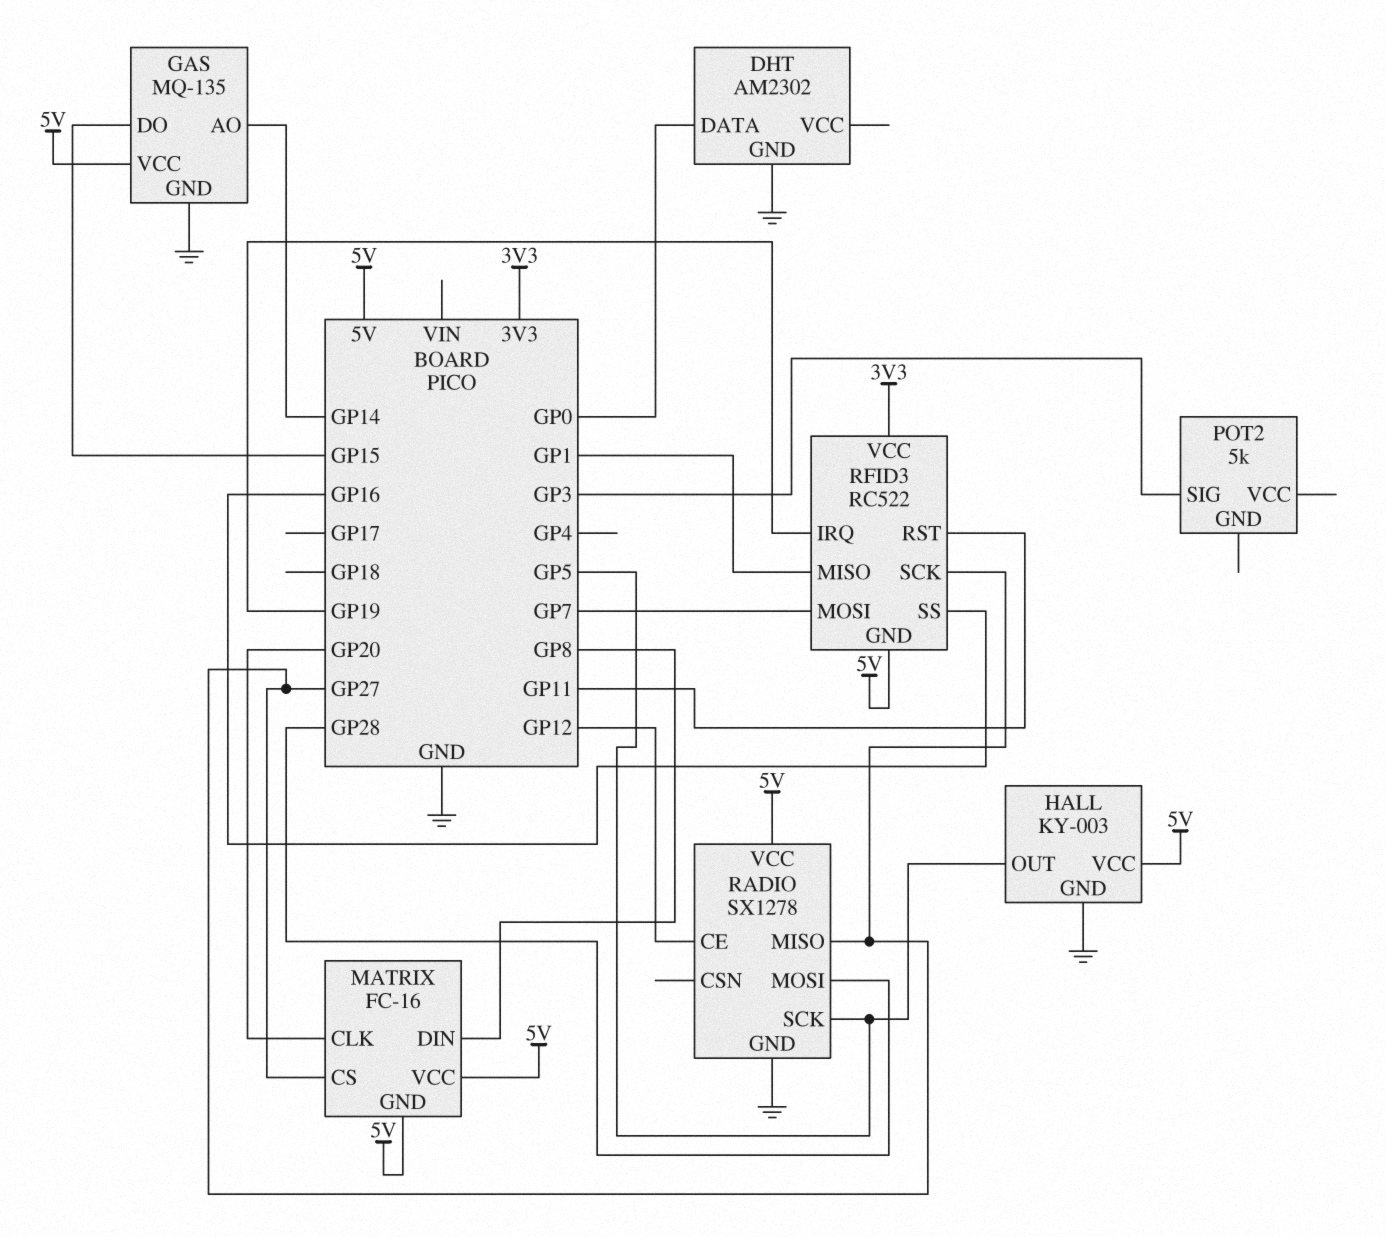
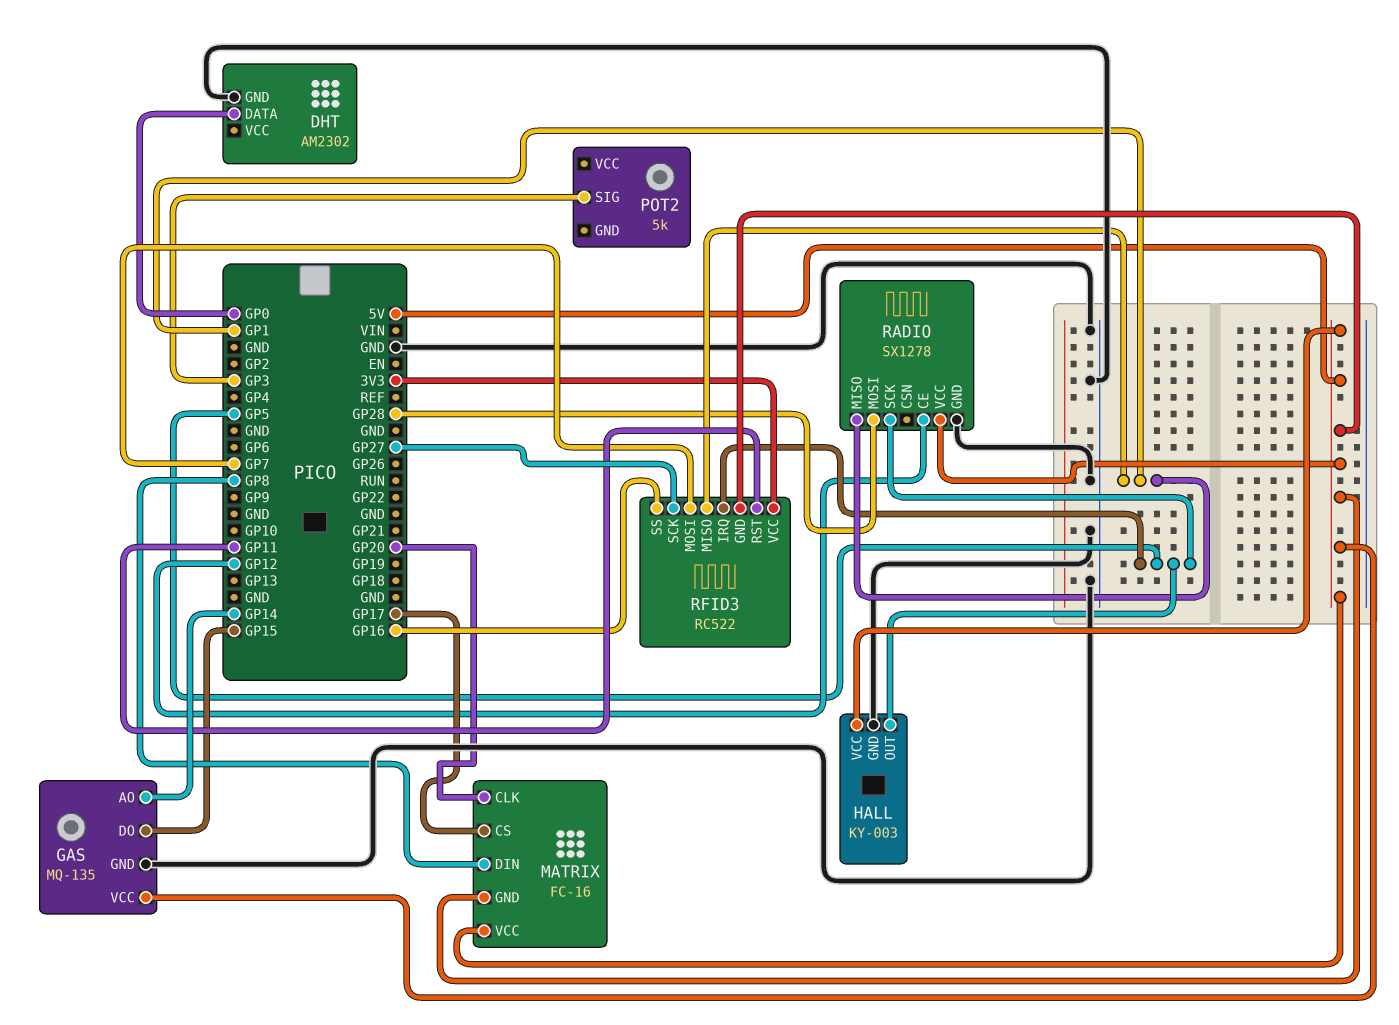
MATRIX pin CS: GP27 -> GP17
RADIO pin MISO: GP27 -> GP1
RFID3 pin IRQ: GP19 -> GP5

